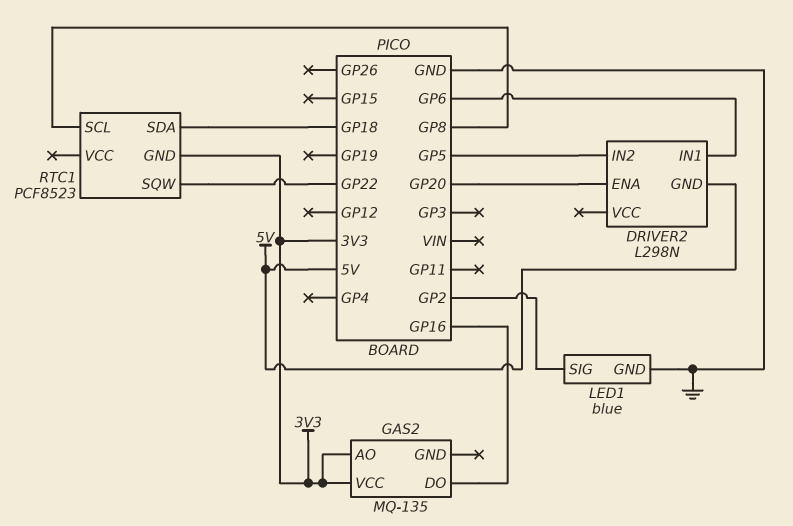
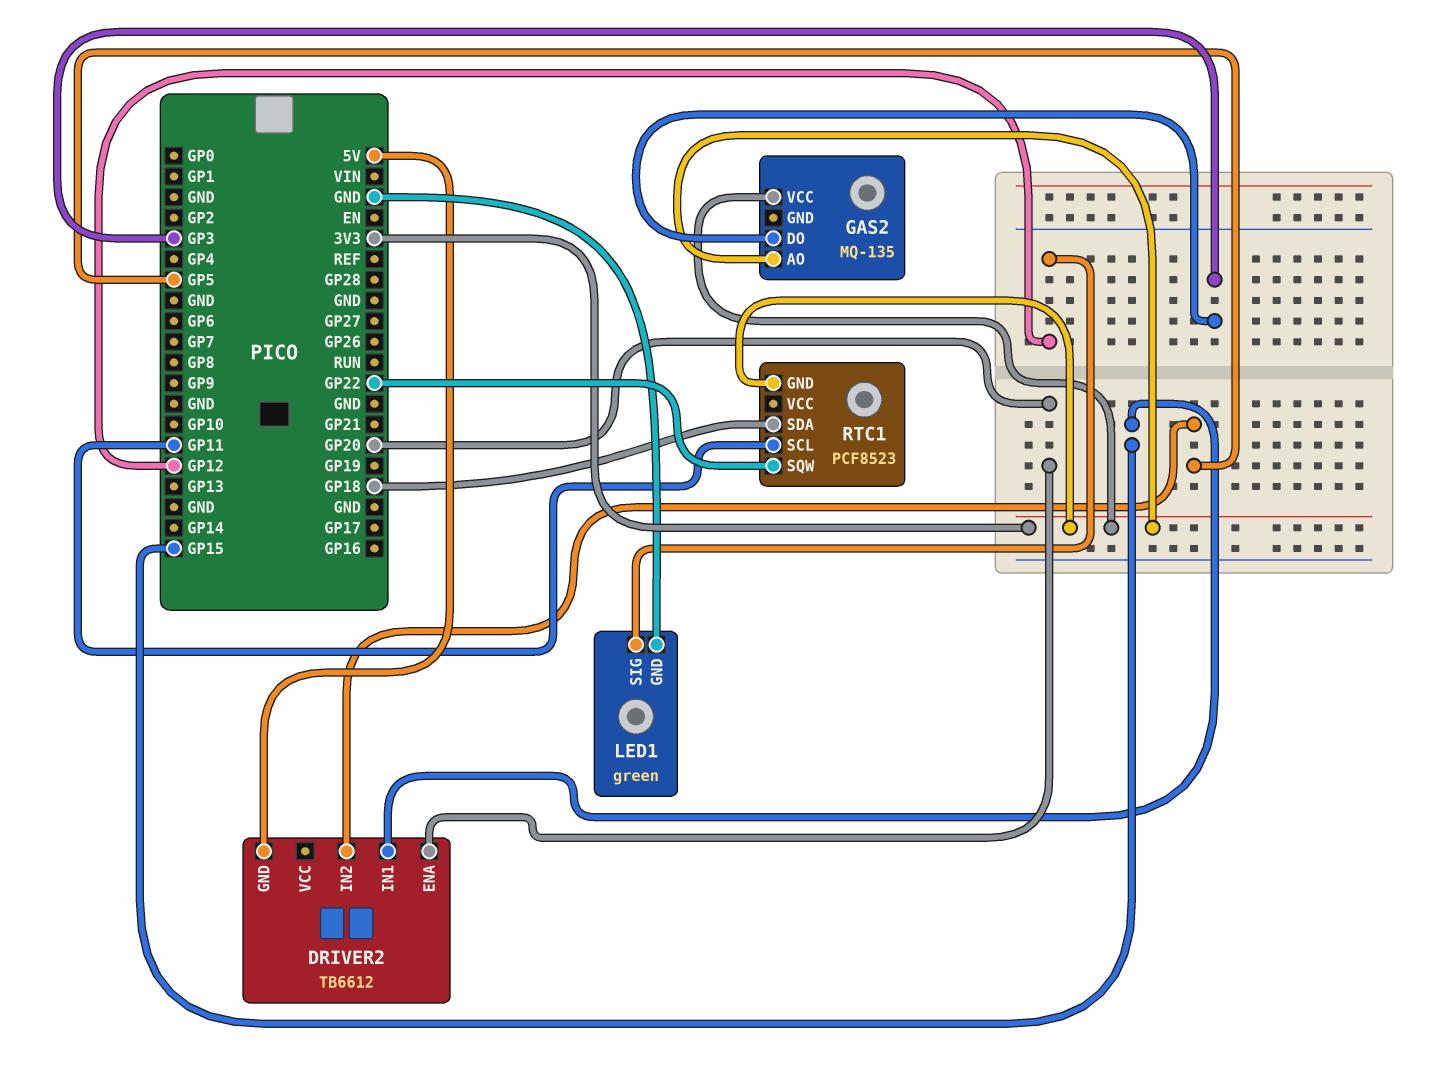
DRIVER2: L298N -> TB6612
DRIVER2 pin IN1: GP6 -> GP15
GAS2 pin DO: GP16 -> GP3
LED1: blue -> green
LED1 pin SIG: GP2 -> GP12
RTC1 pin SCL: GP8 -> GP11

